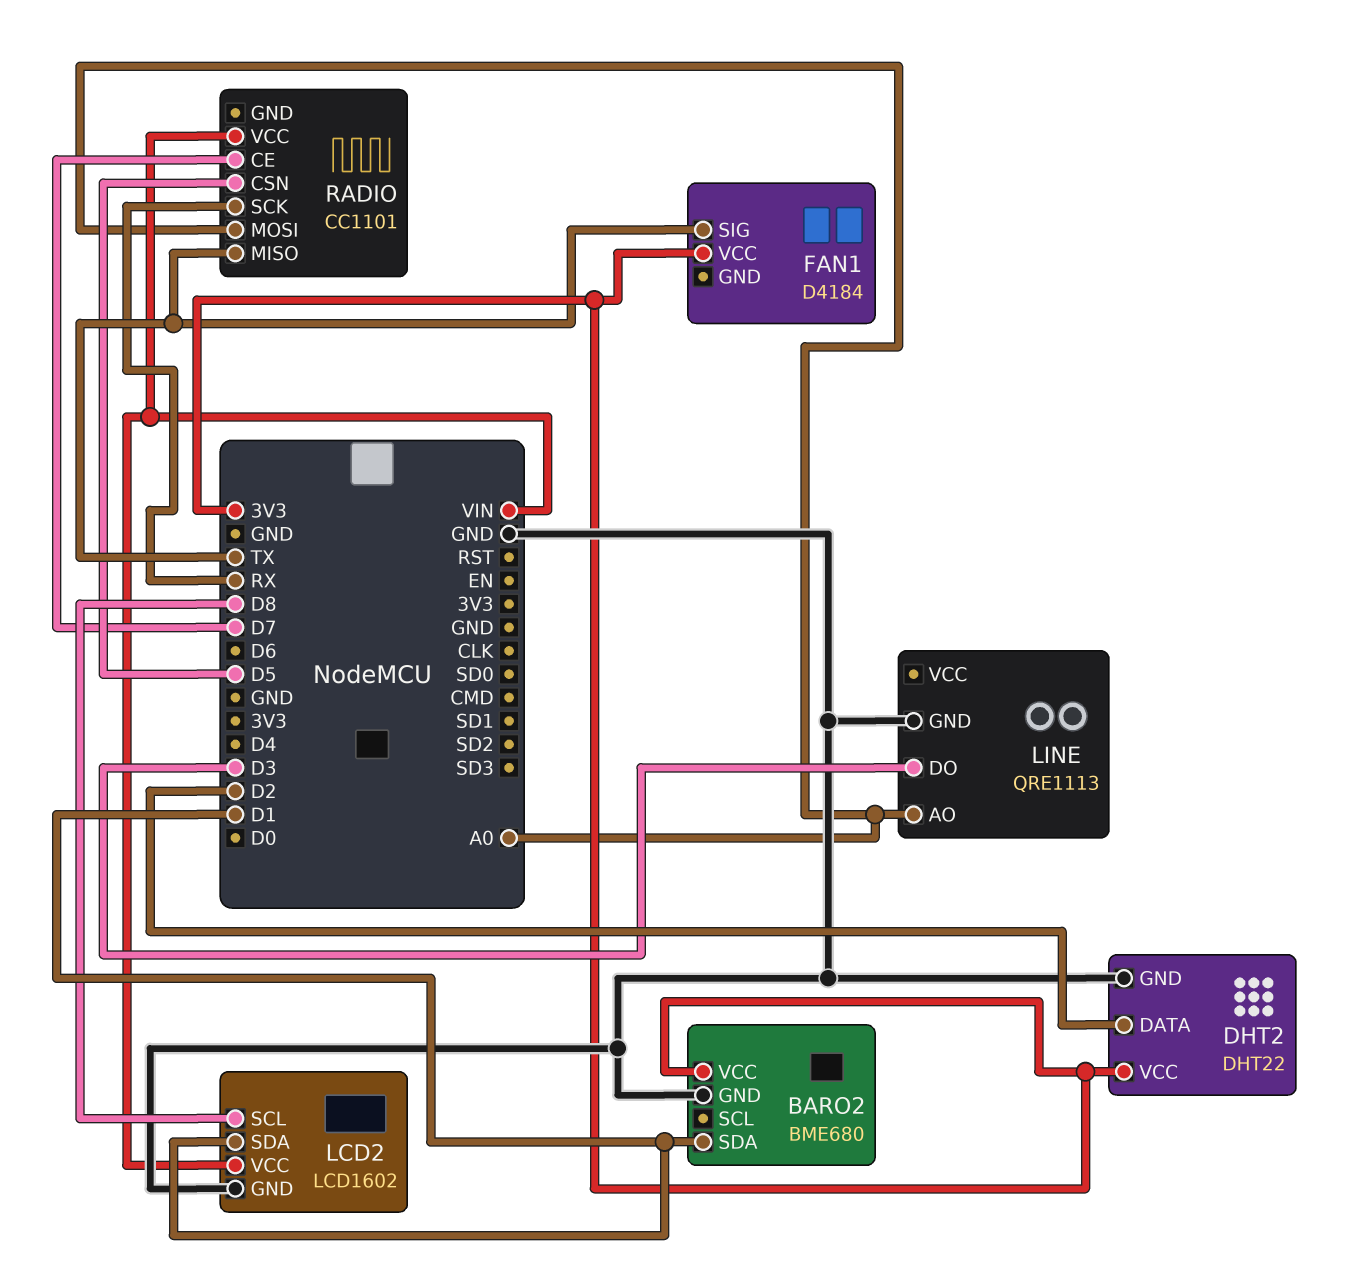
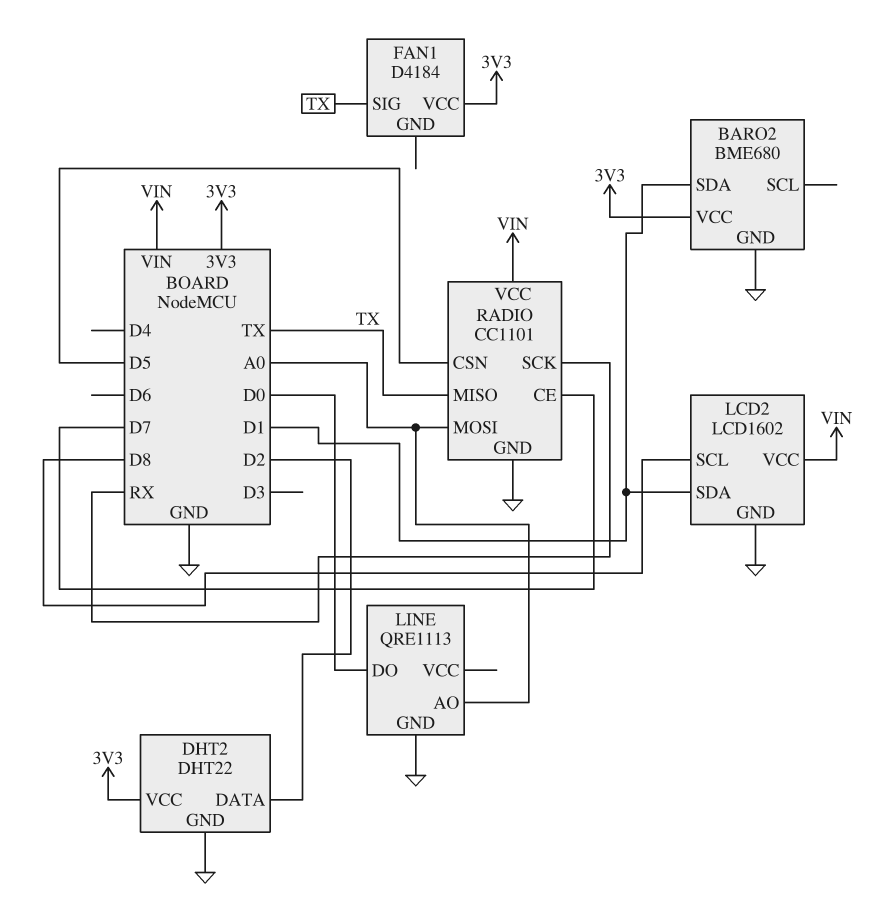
LINE pin DO: D3 -> D0
RADIO pin GND: none -> GND

